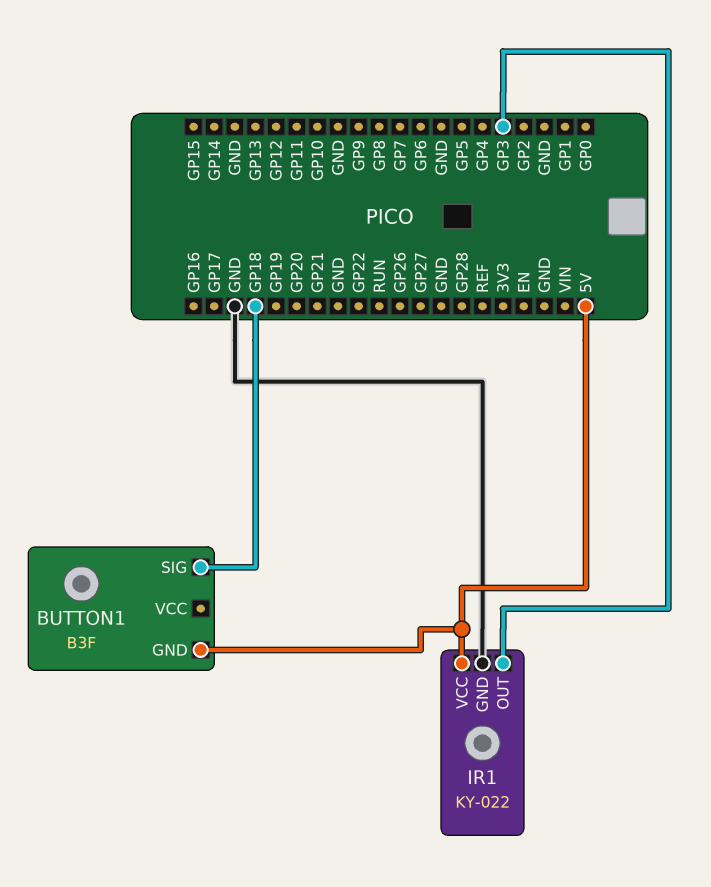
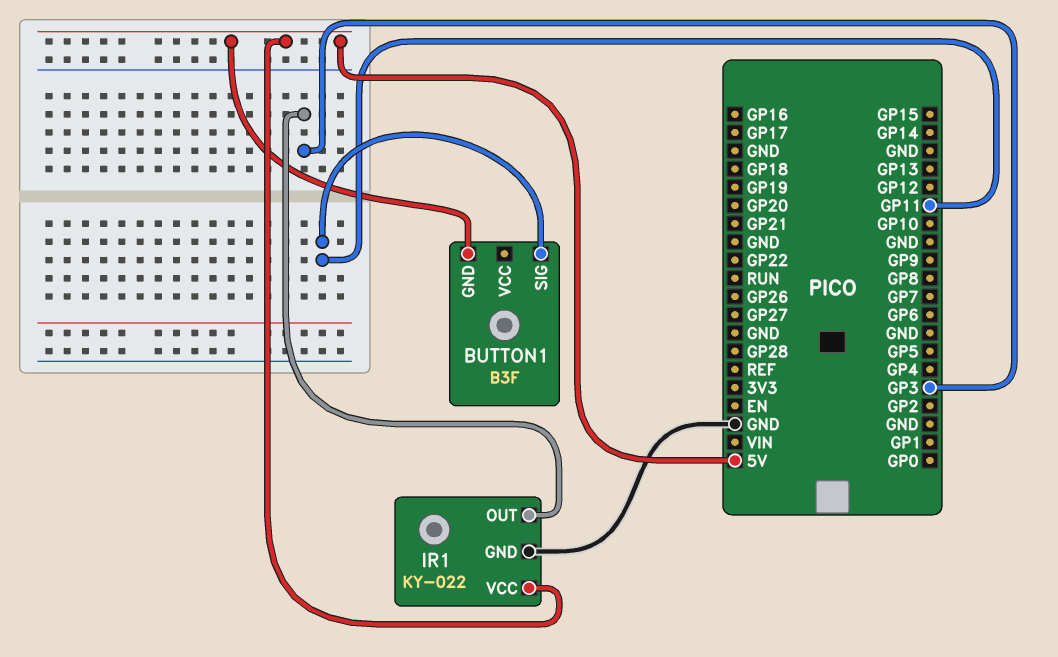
BUTTON1 pin SIG: GP18 -> GP11

